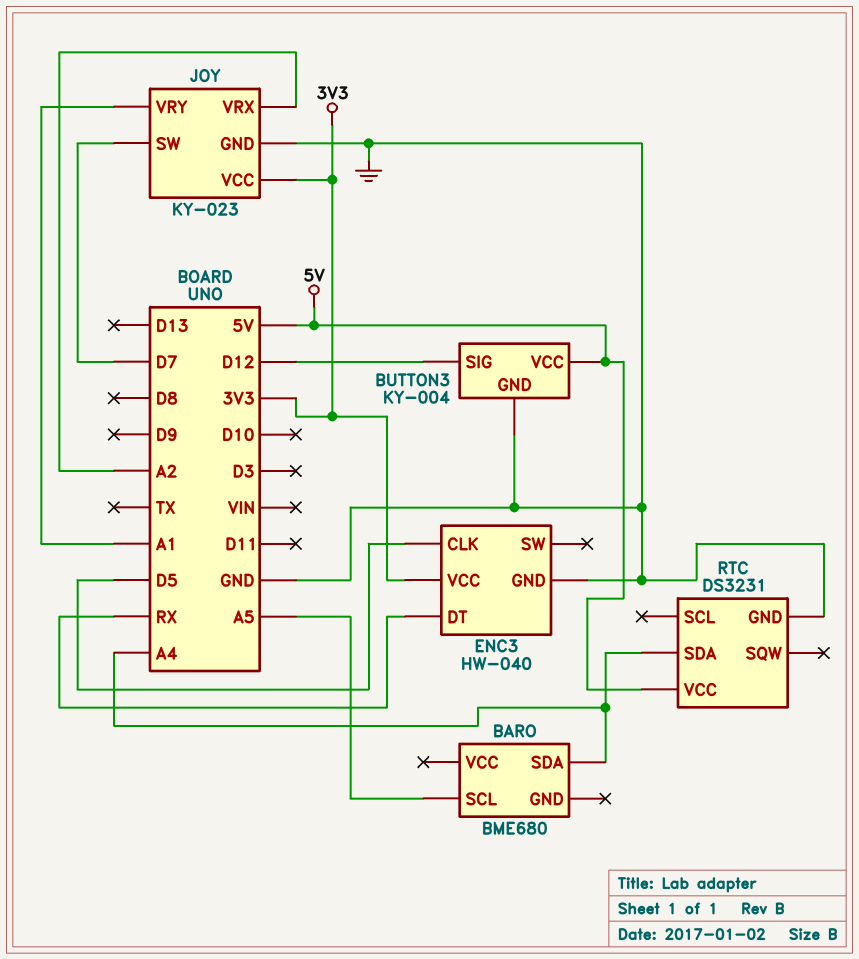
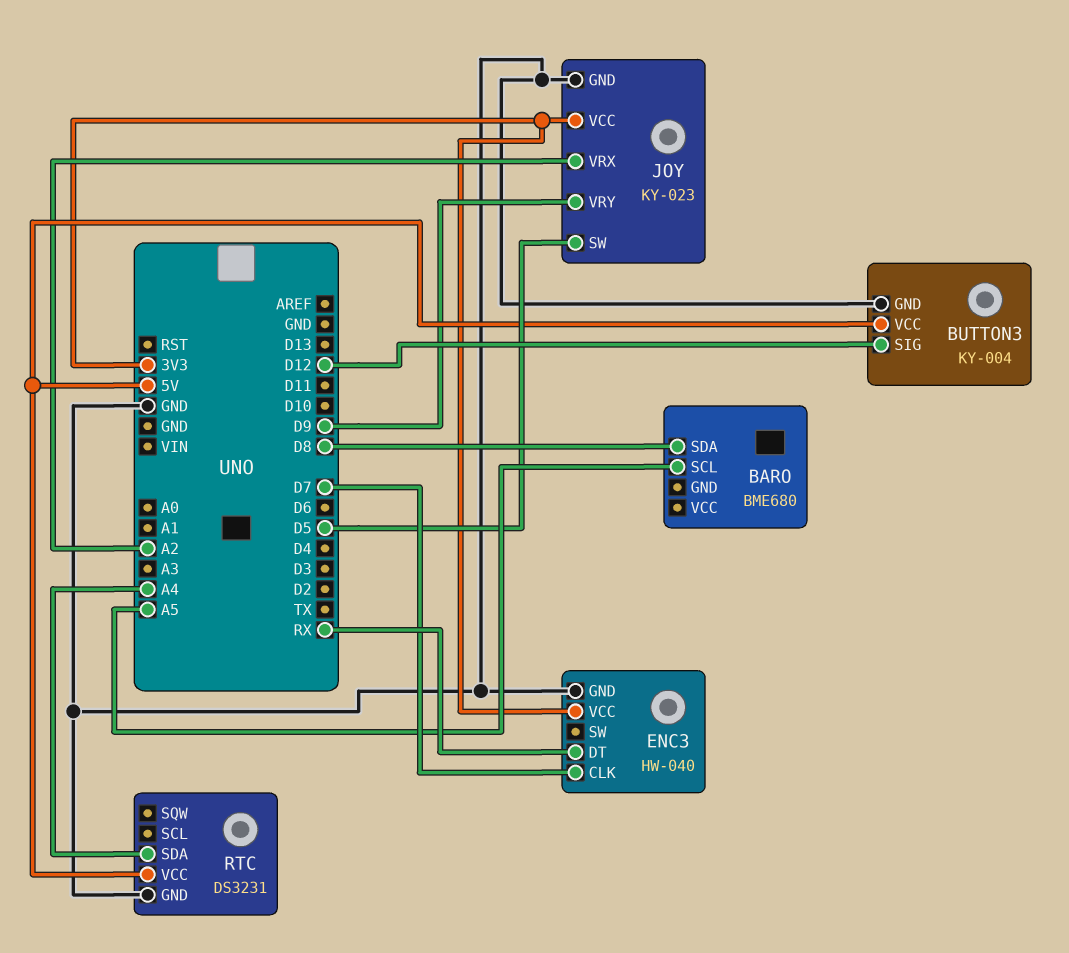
BARO pin SDA: A4 -> D8
ENC3 pin CLK: D5 -> D7
JOY pin SW: D7 -> D5
JOY pin VRY: A1 -> D9

